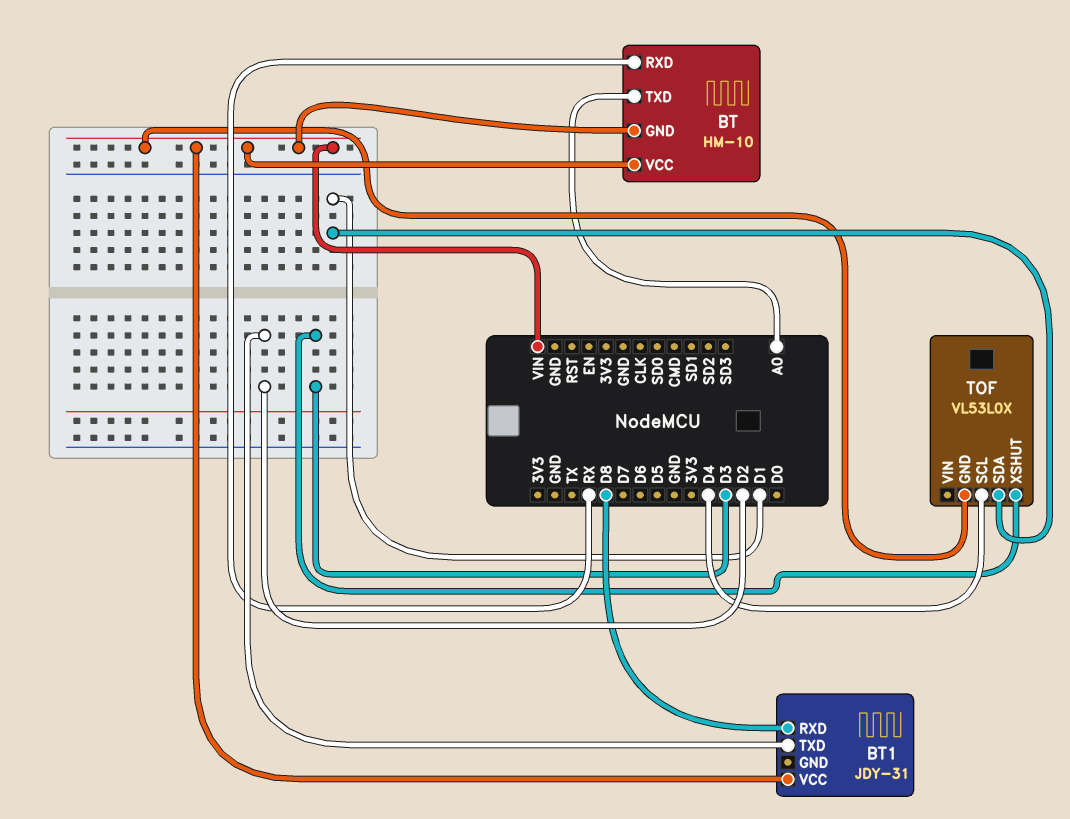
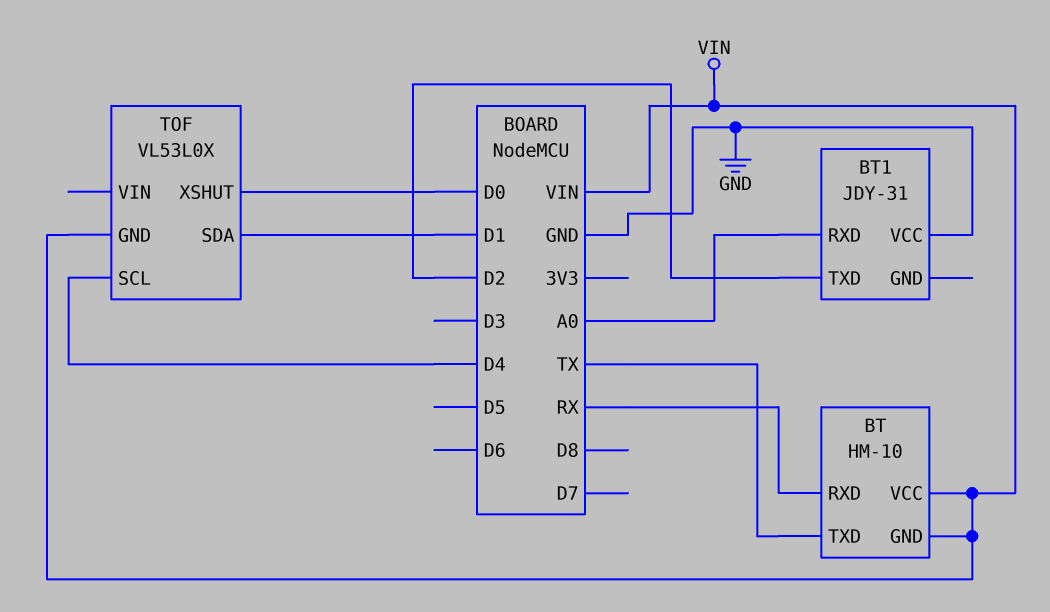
BT pin TXD: A0 -> TX
BT1 pin RXD: D8 -> A0
BT1 pin VCC: VIN -> GND
TOF pin XSHUT: D3 -> D0

